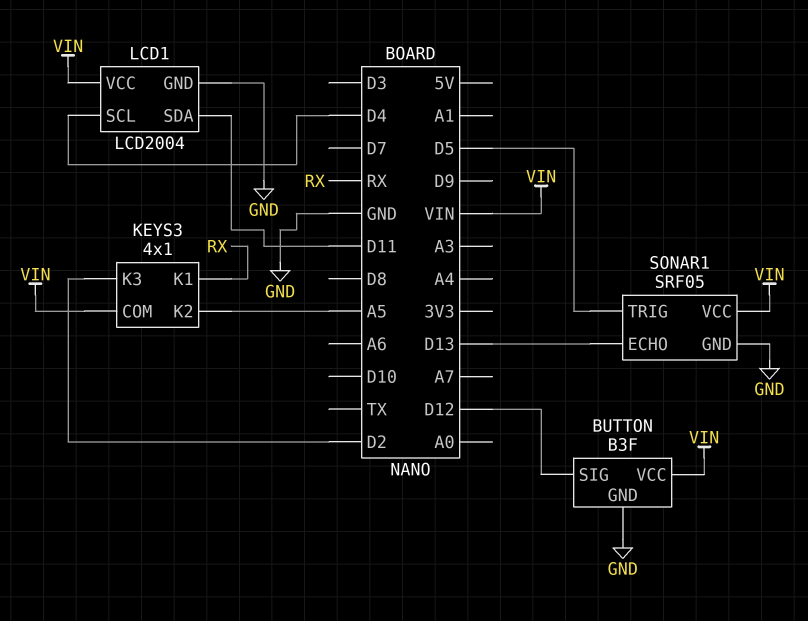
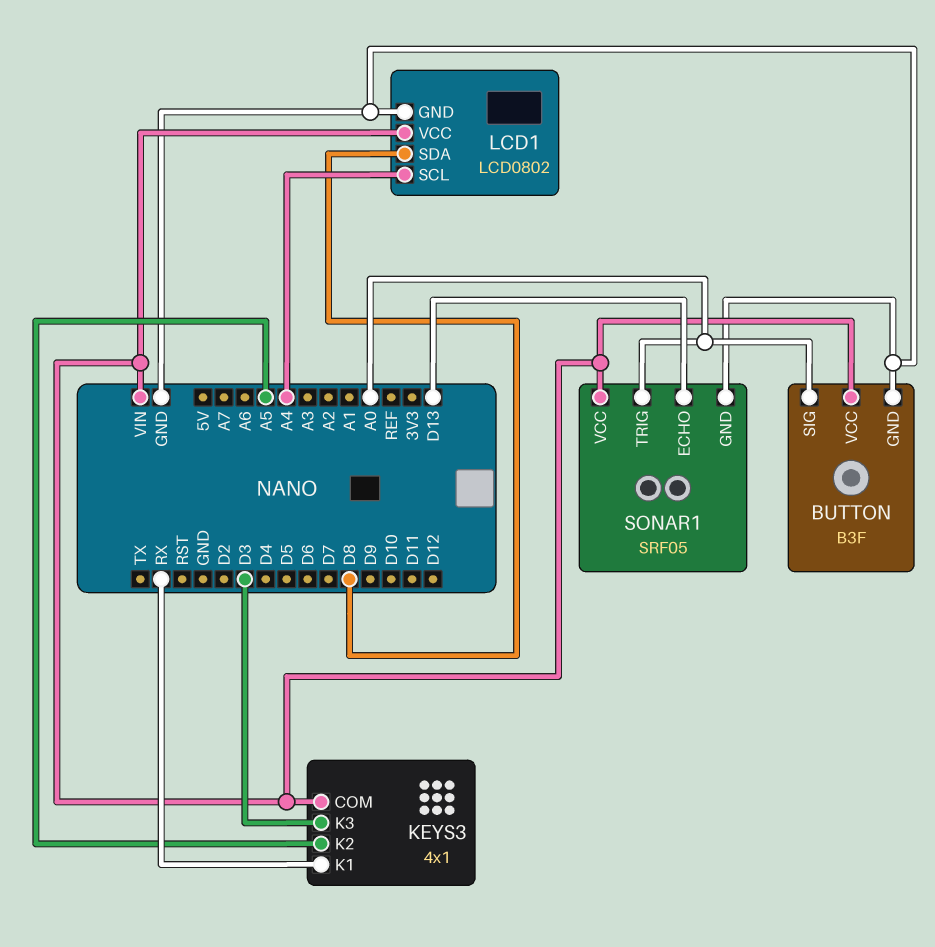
BUTTON pin SIG: D12 -> A0
KEYS3 pin K3: D2 -> D3
LCD1: LCD2004 -> LCD0802
LCD1 pin SCL: D4 -> A4
LCD1 pin SDA: D11 -> D8
SONAR1 pin TRIG: D5 -> A0

